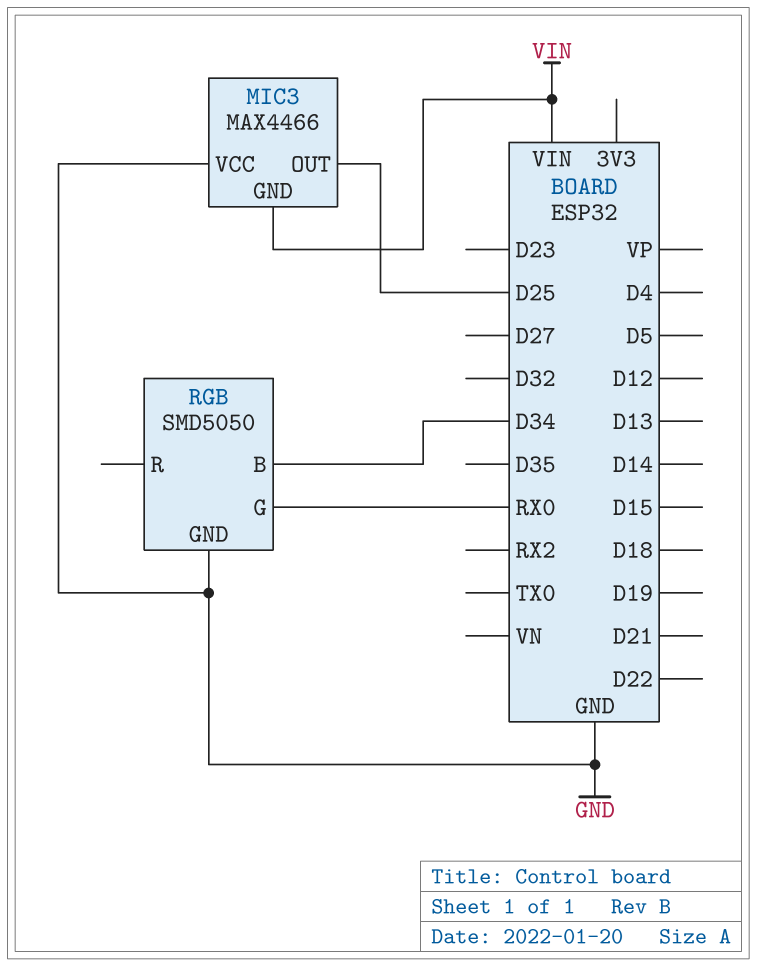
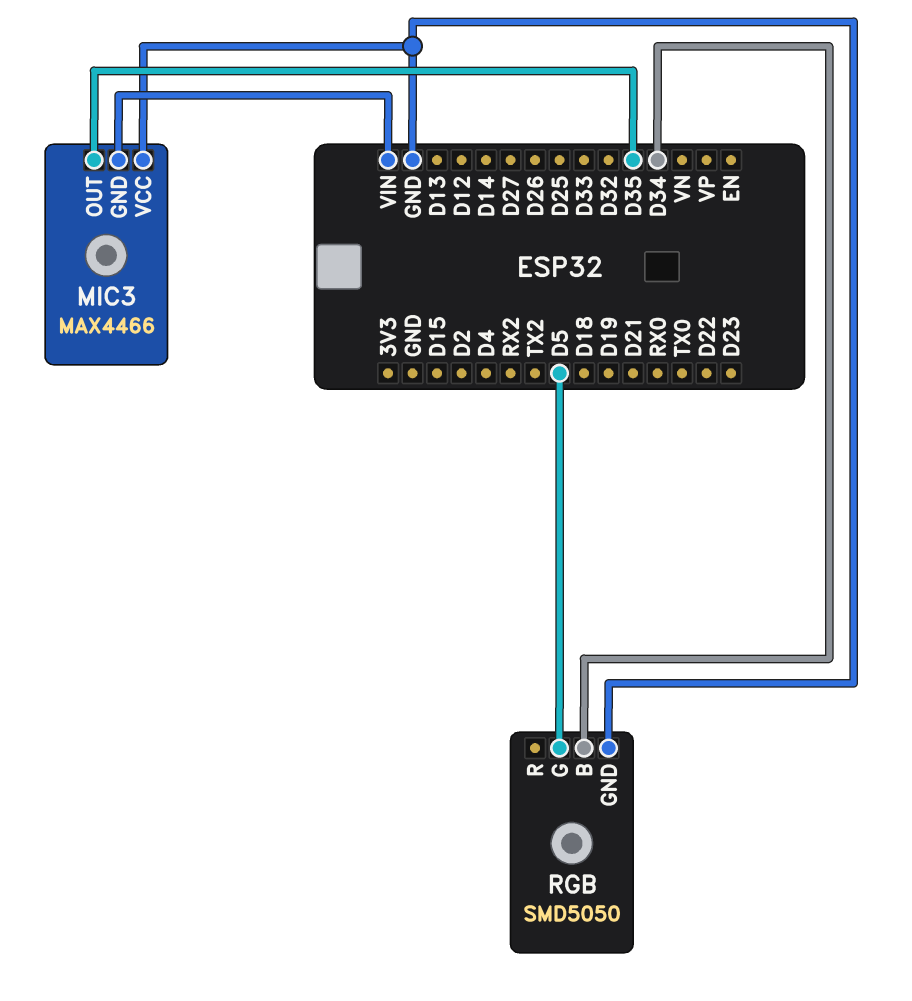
MIC3 pin OUT: D25 -> D35
RGB pin G: RX0 -> D5

